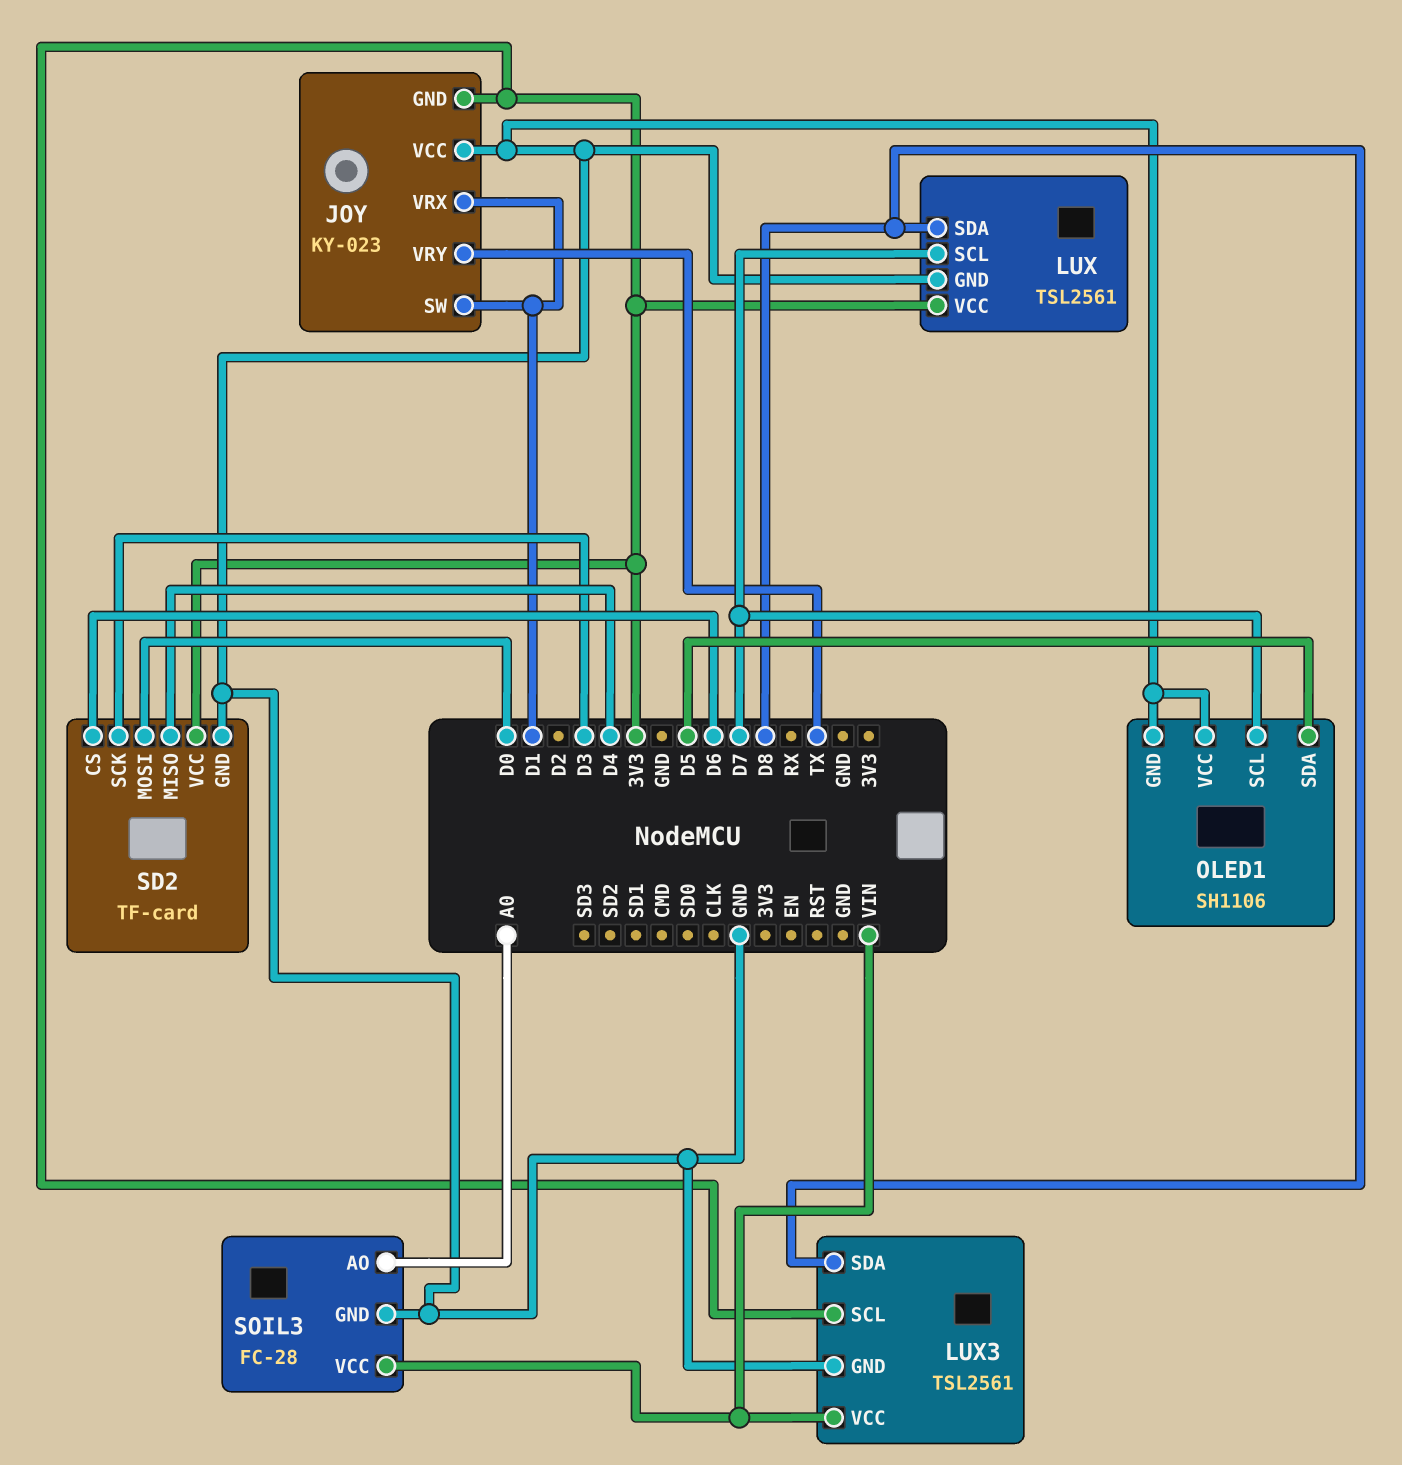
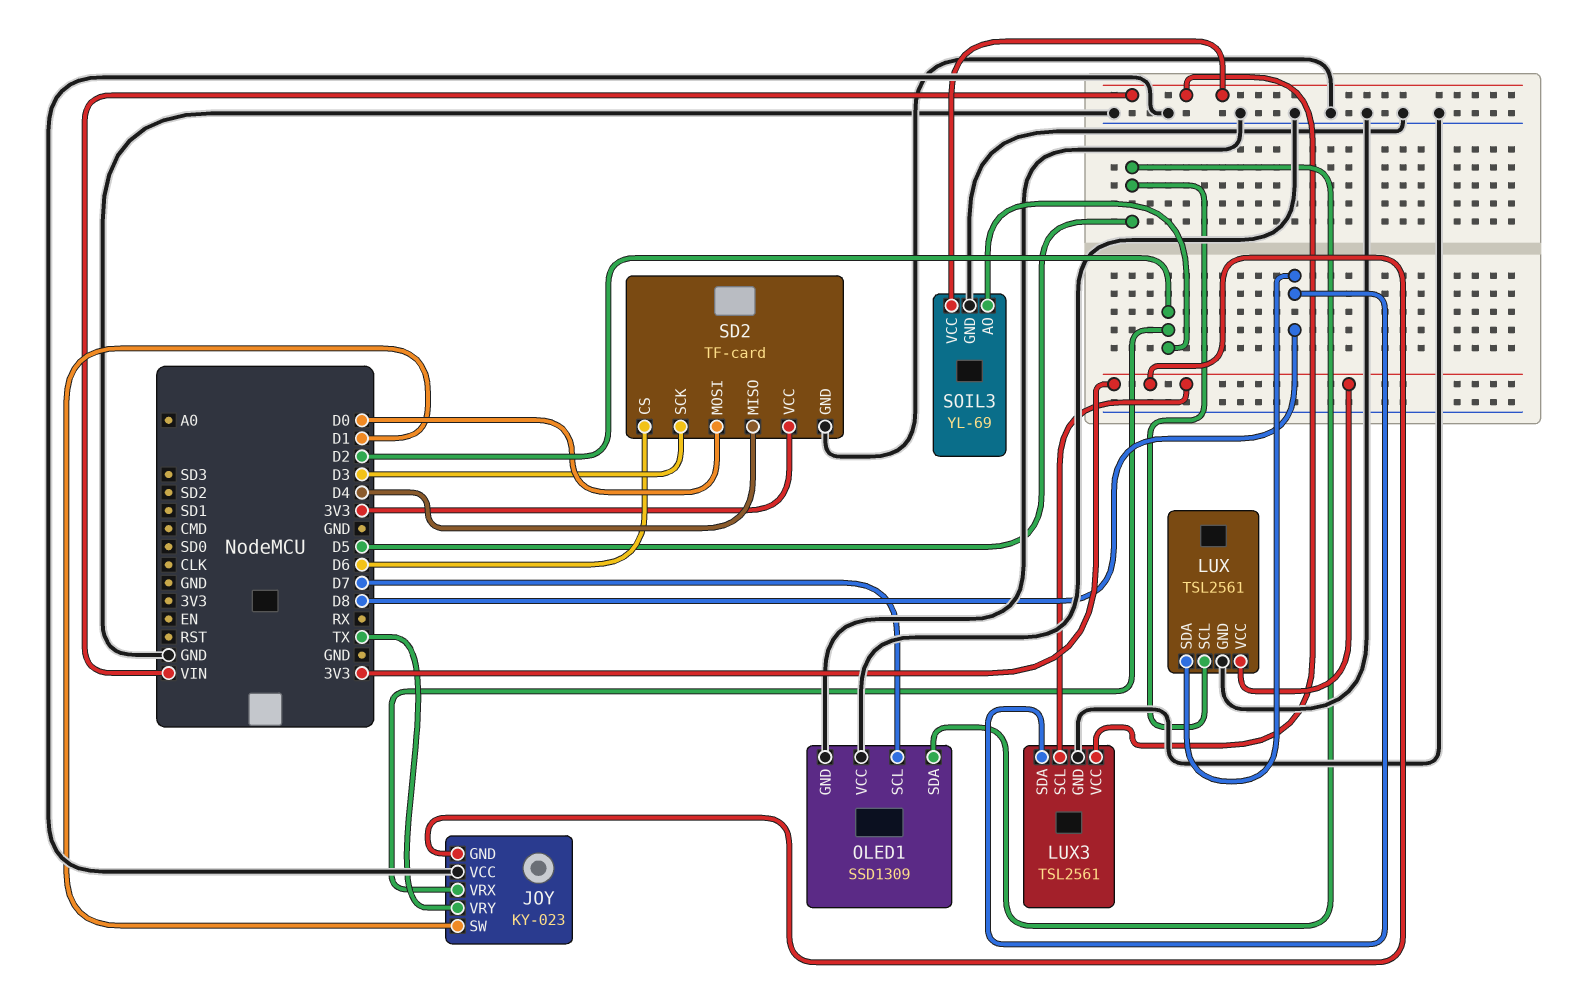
JOY pin VRX: D1 -> D2
LUX pin SCL: D7 -> D5
OLED1: SH1106 -> SSD1309
SOIL3: FC-28 -> YL-69
SOIL3 pin AO: A0 -> D2

